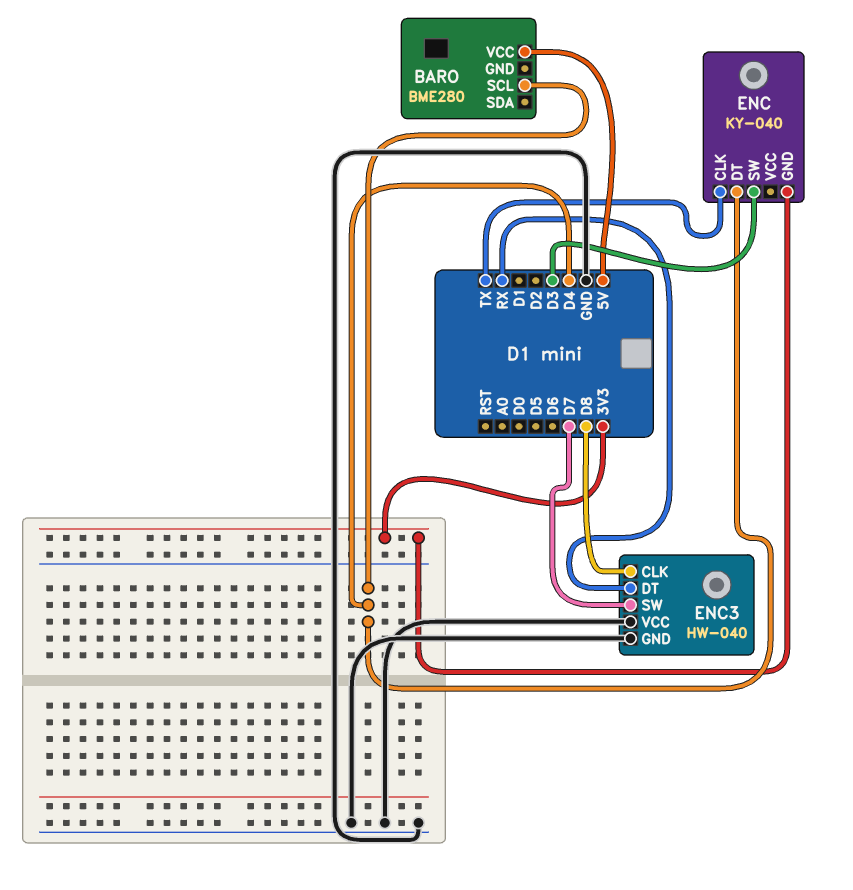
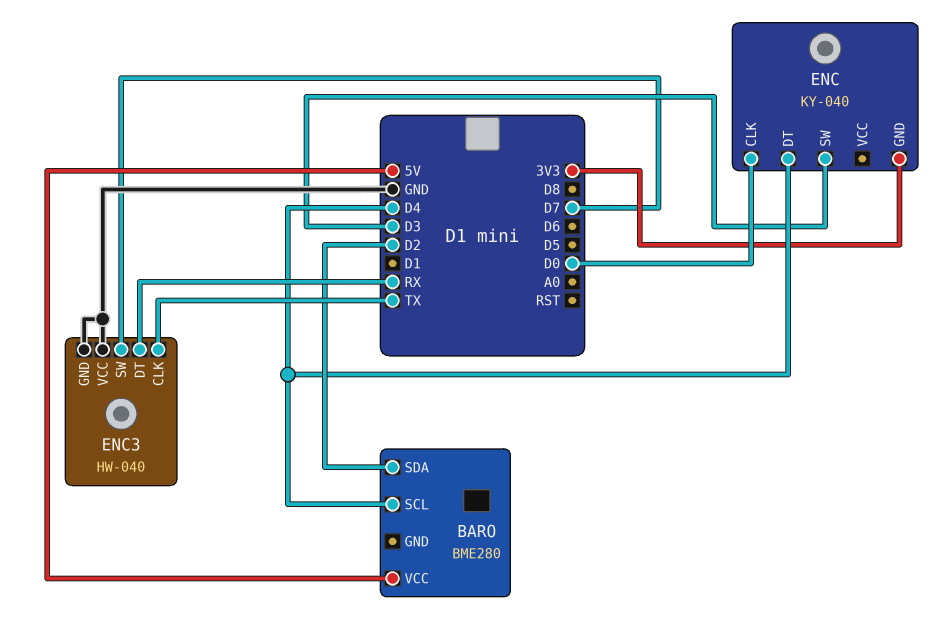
BARO pin SDA: none -> D2
ENC pin CLK: TX -> D0
ENC3 pin CLK: D8 -> TX

